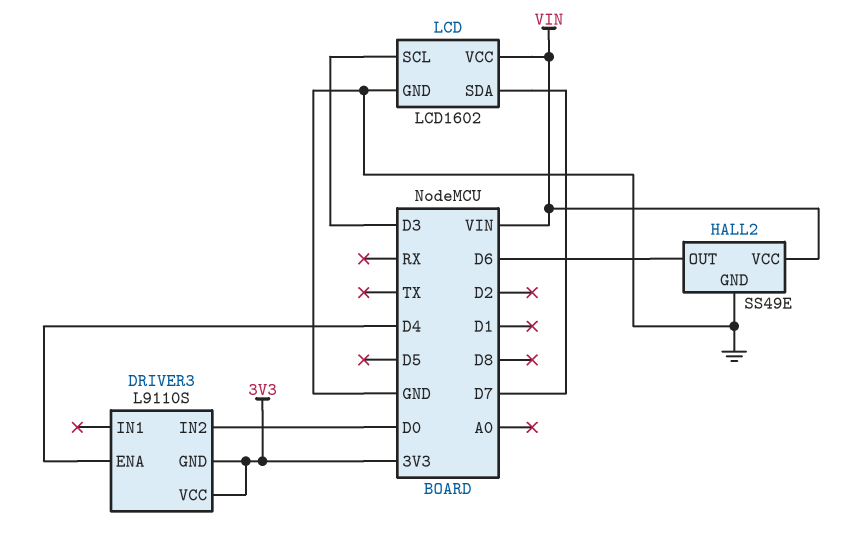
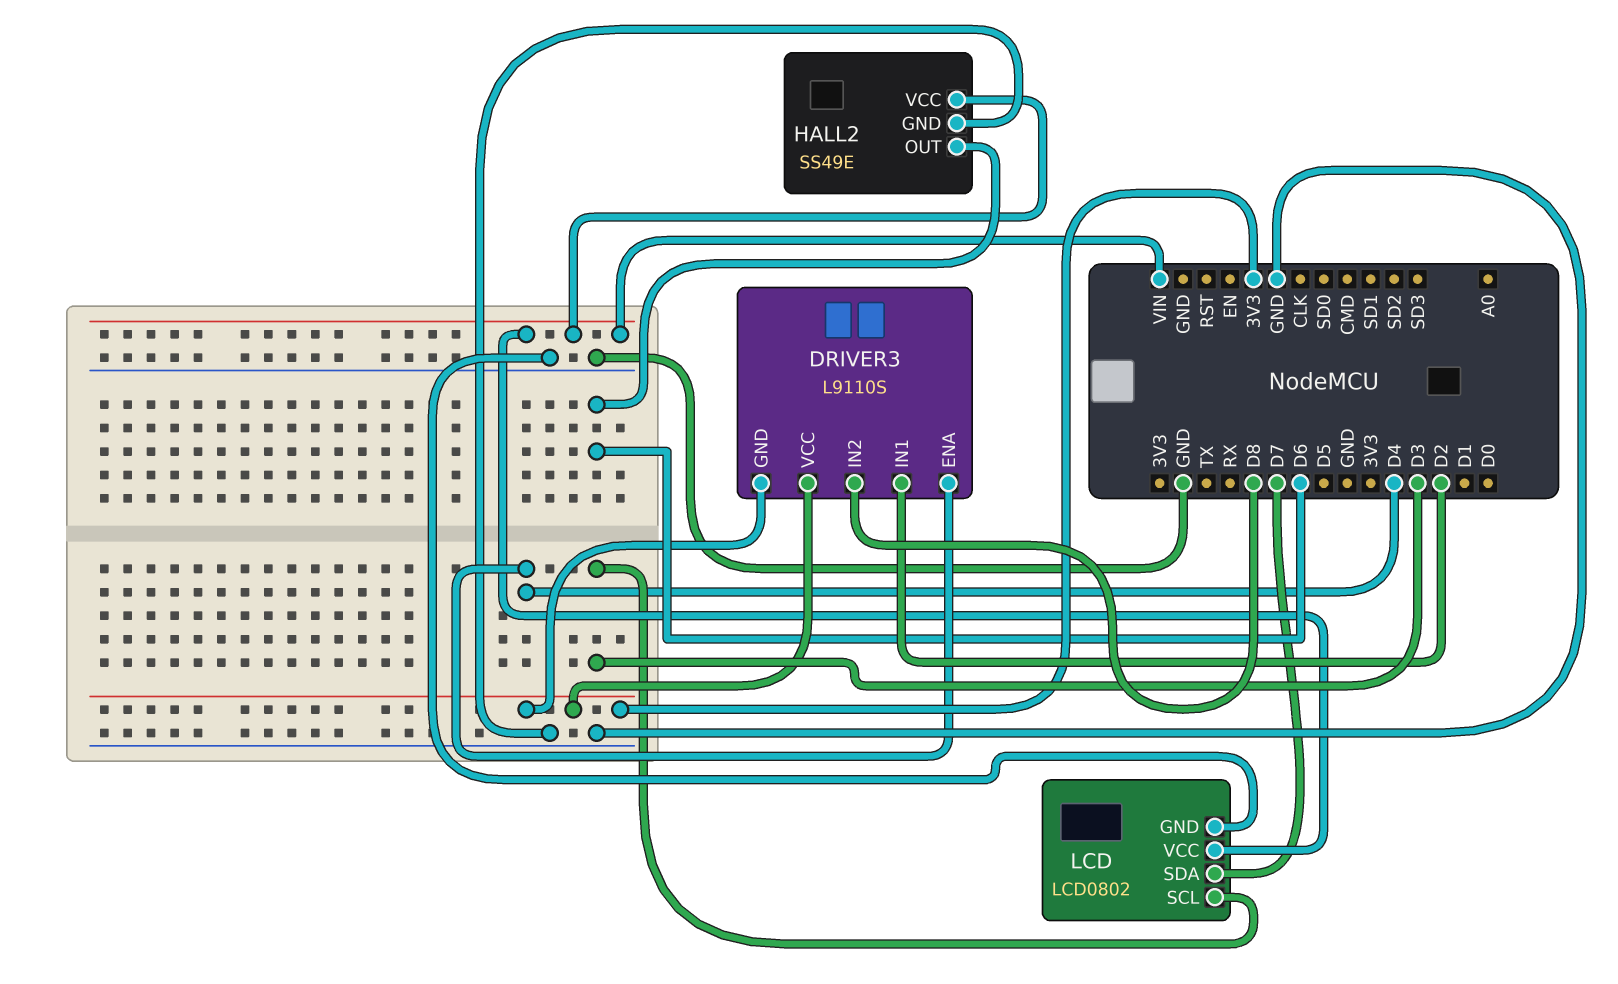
DRIVER3 pin IN1: none -> D2
DRIVER3 pin IN2: D0 -> D8
LCD: LCD1602 -> LCD0802

